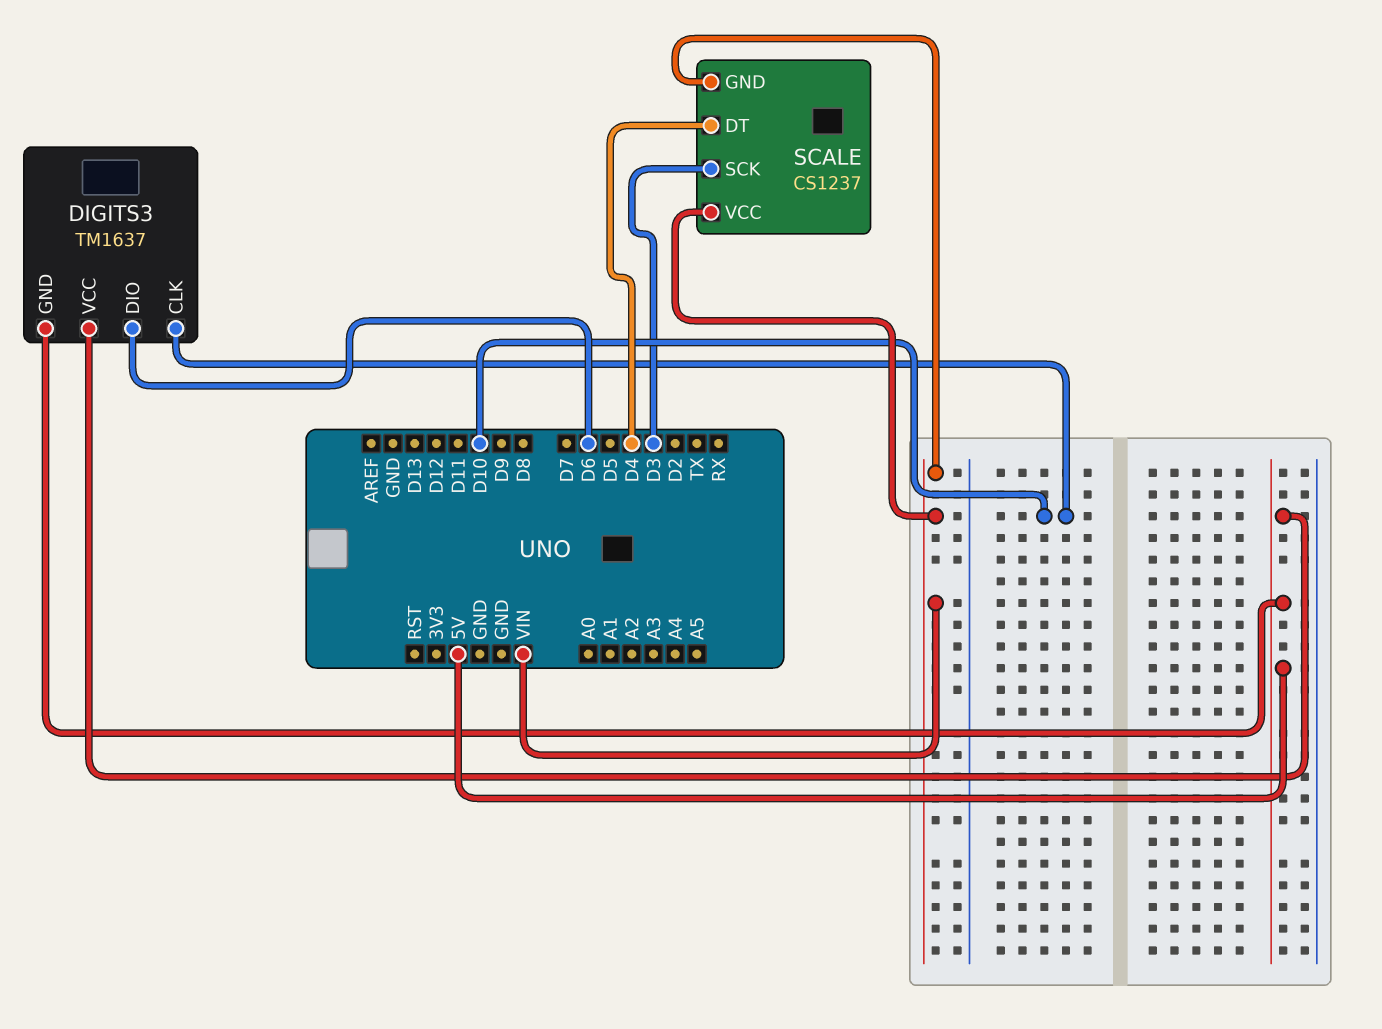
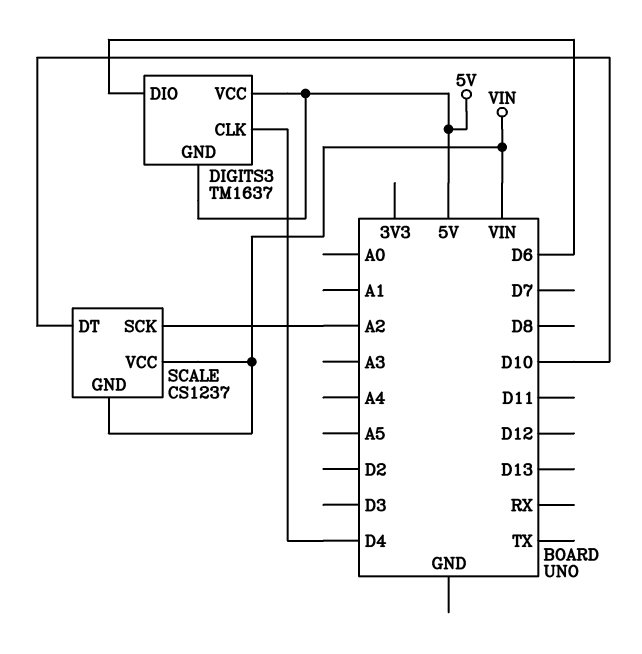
DIGITS3 pin CLK: D10 -> D4
SCALE pin DT: D4 -> D10
SCALE pin SCK: D3 -> A2

